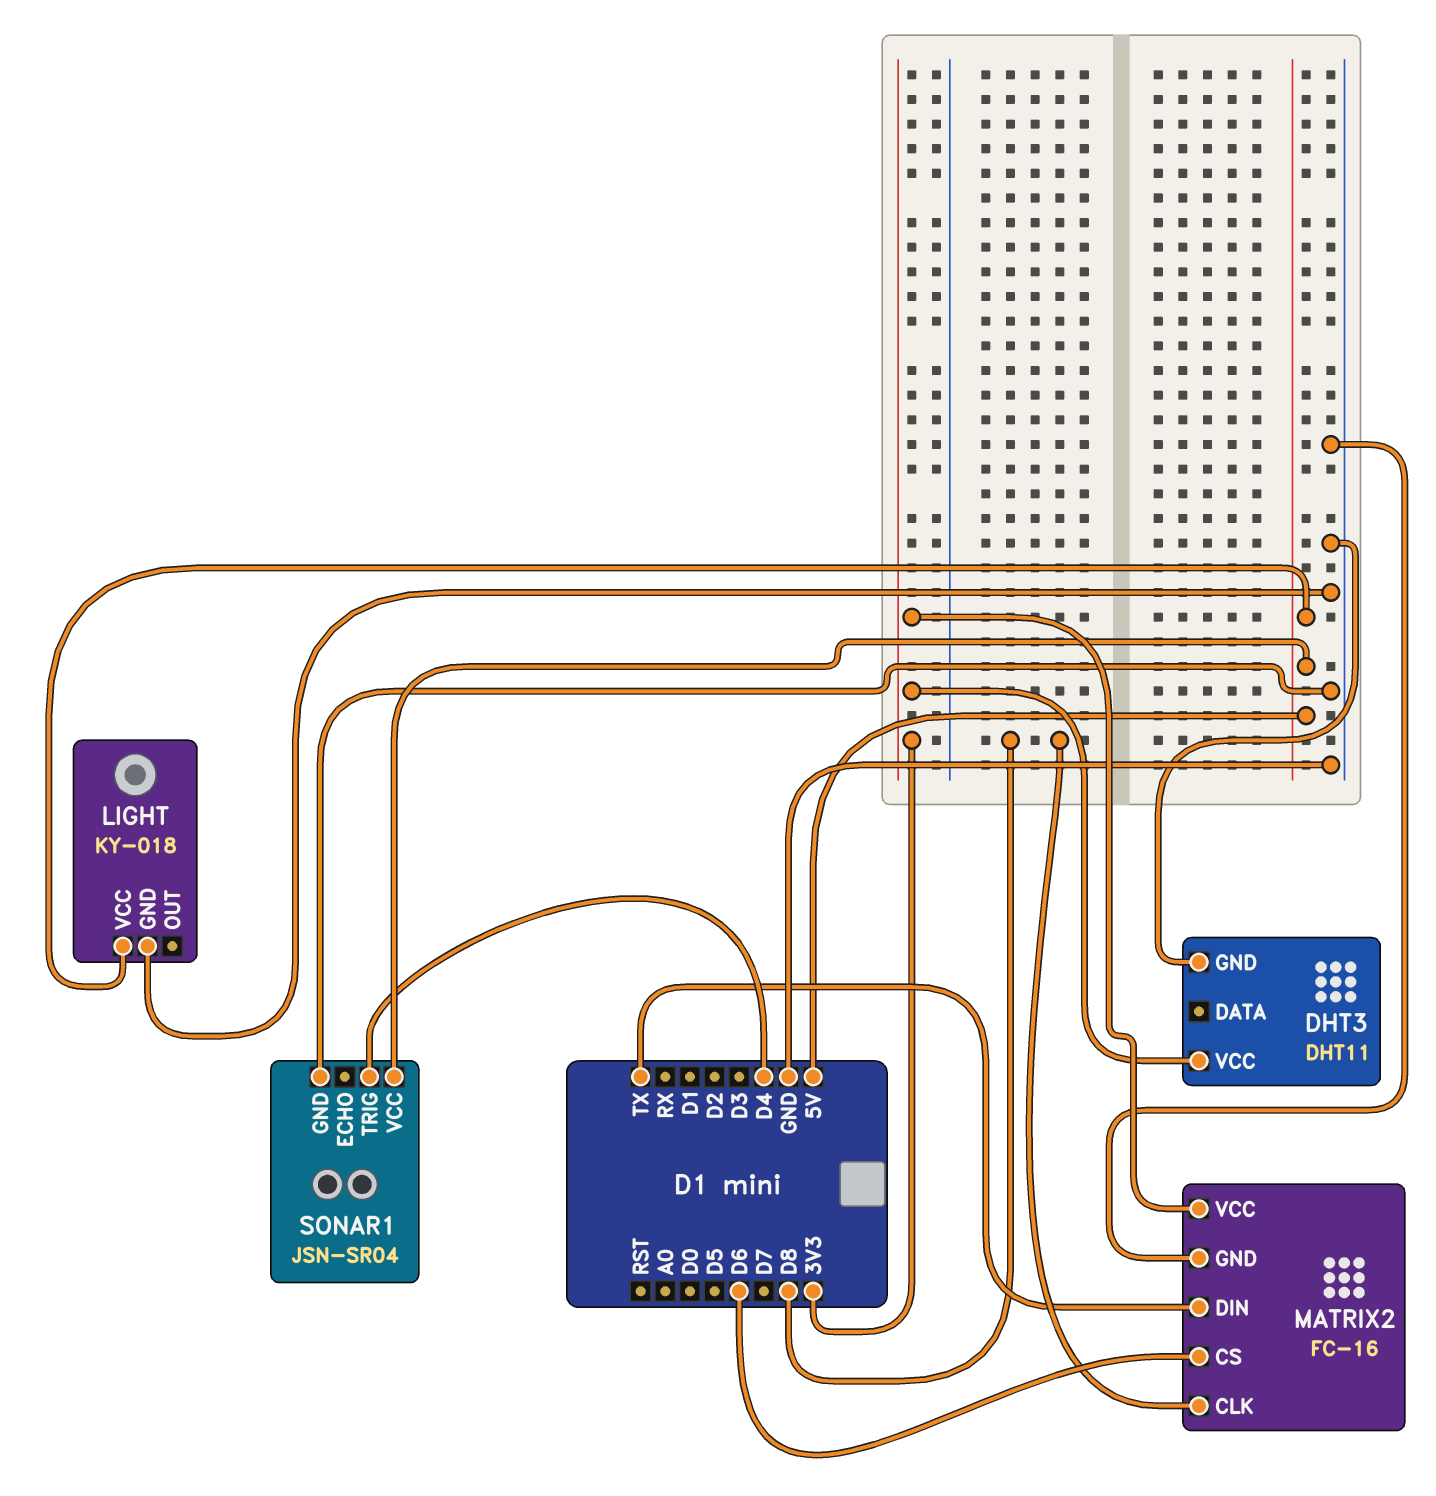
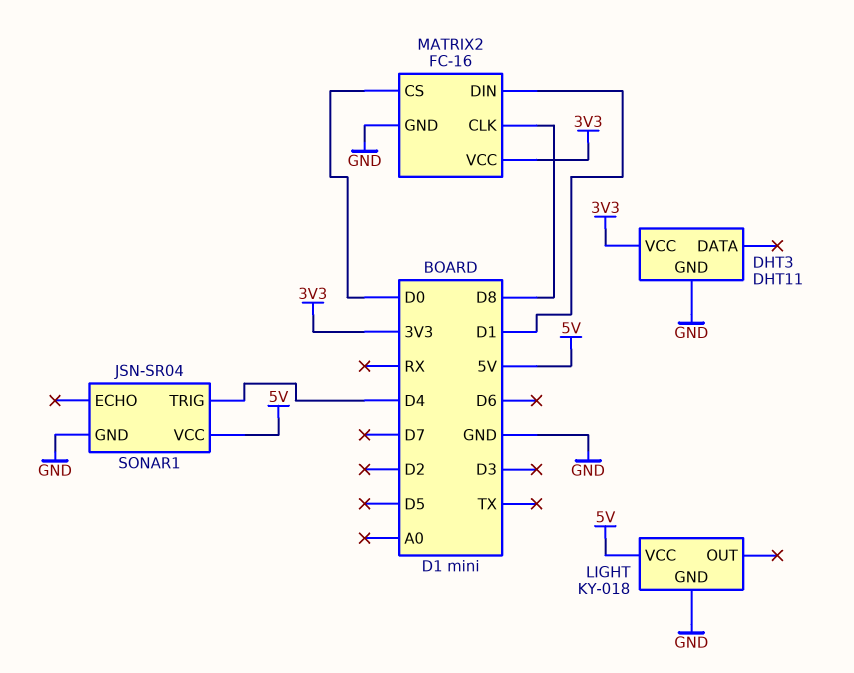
MATRIX2 pin CS: D6 -> D0
MATRIX2 pin DIN: TX -> D1

